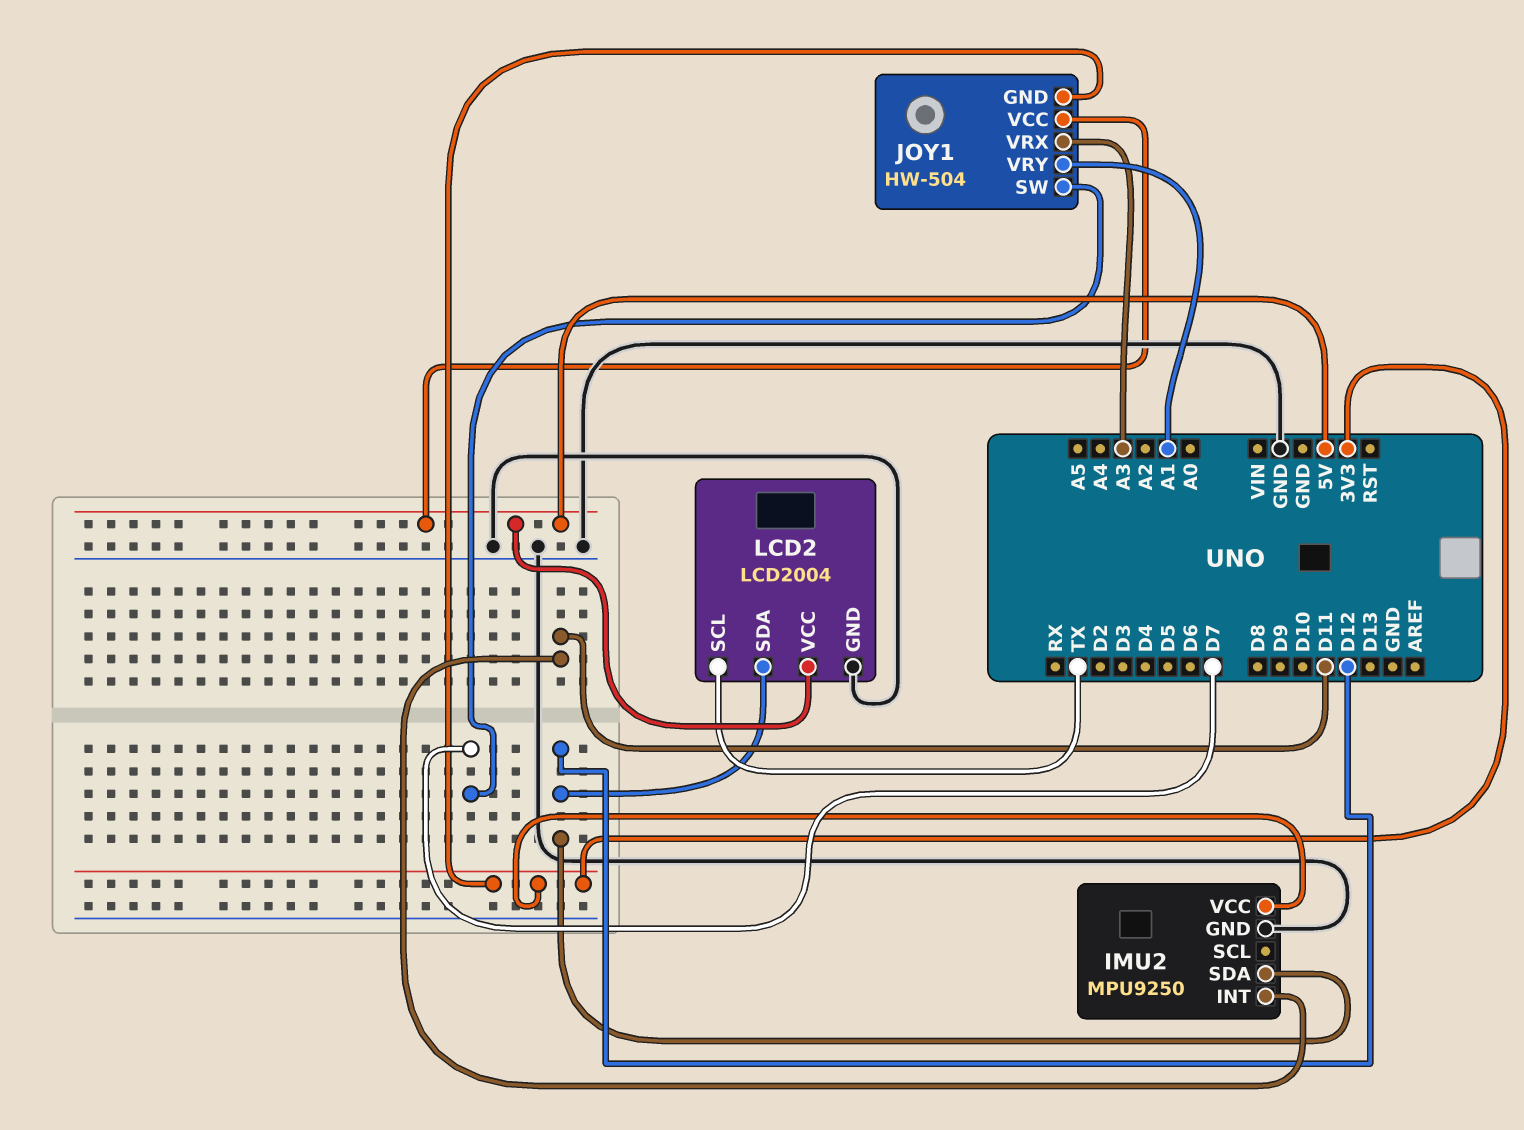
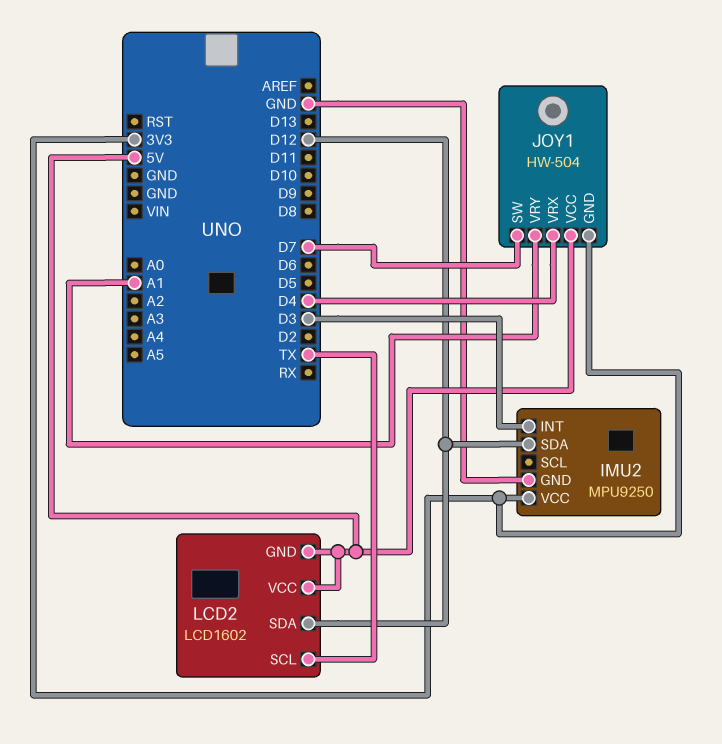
IMU2 pin INT: D11 -> D3
JOY1 pin VRX: A3 -> D4
LCD2: LCD2004 -> LCD1602
LCD2 pin GND: GND -> 5V

